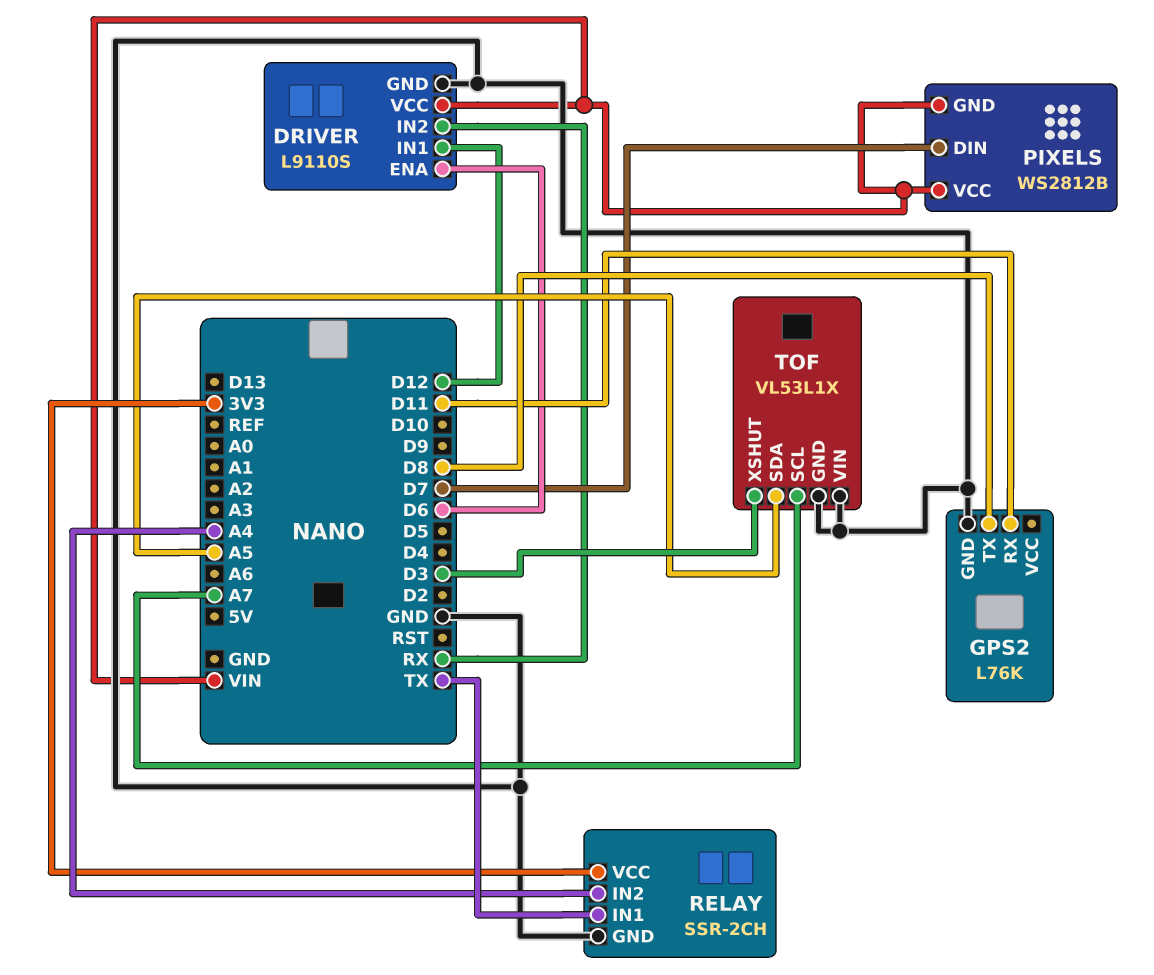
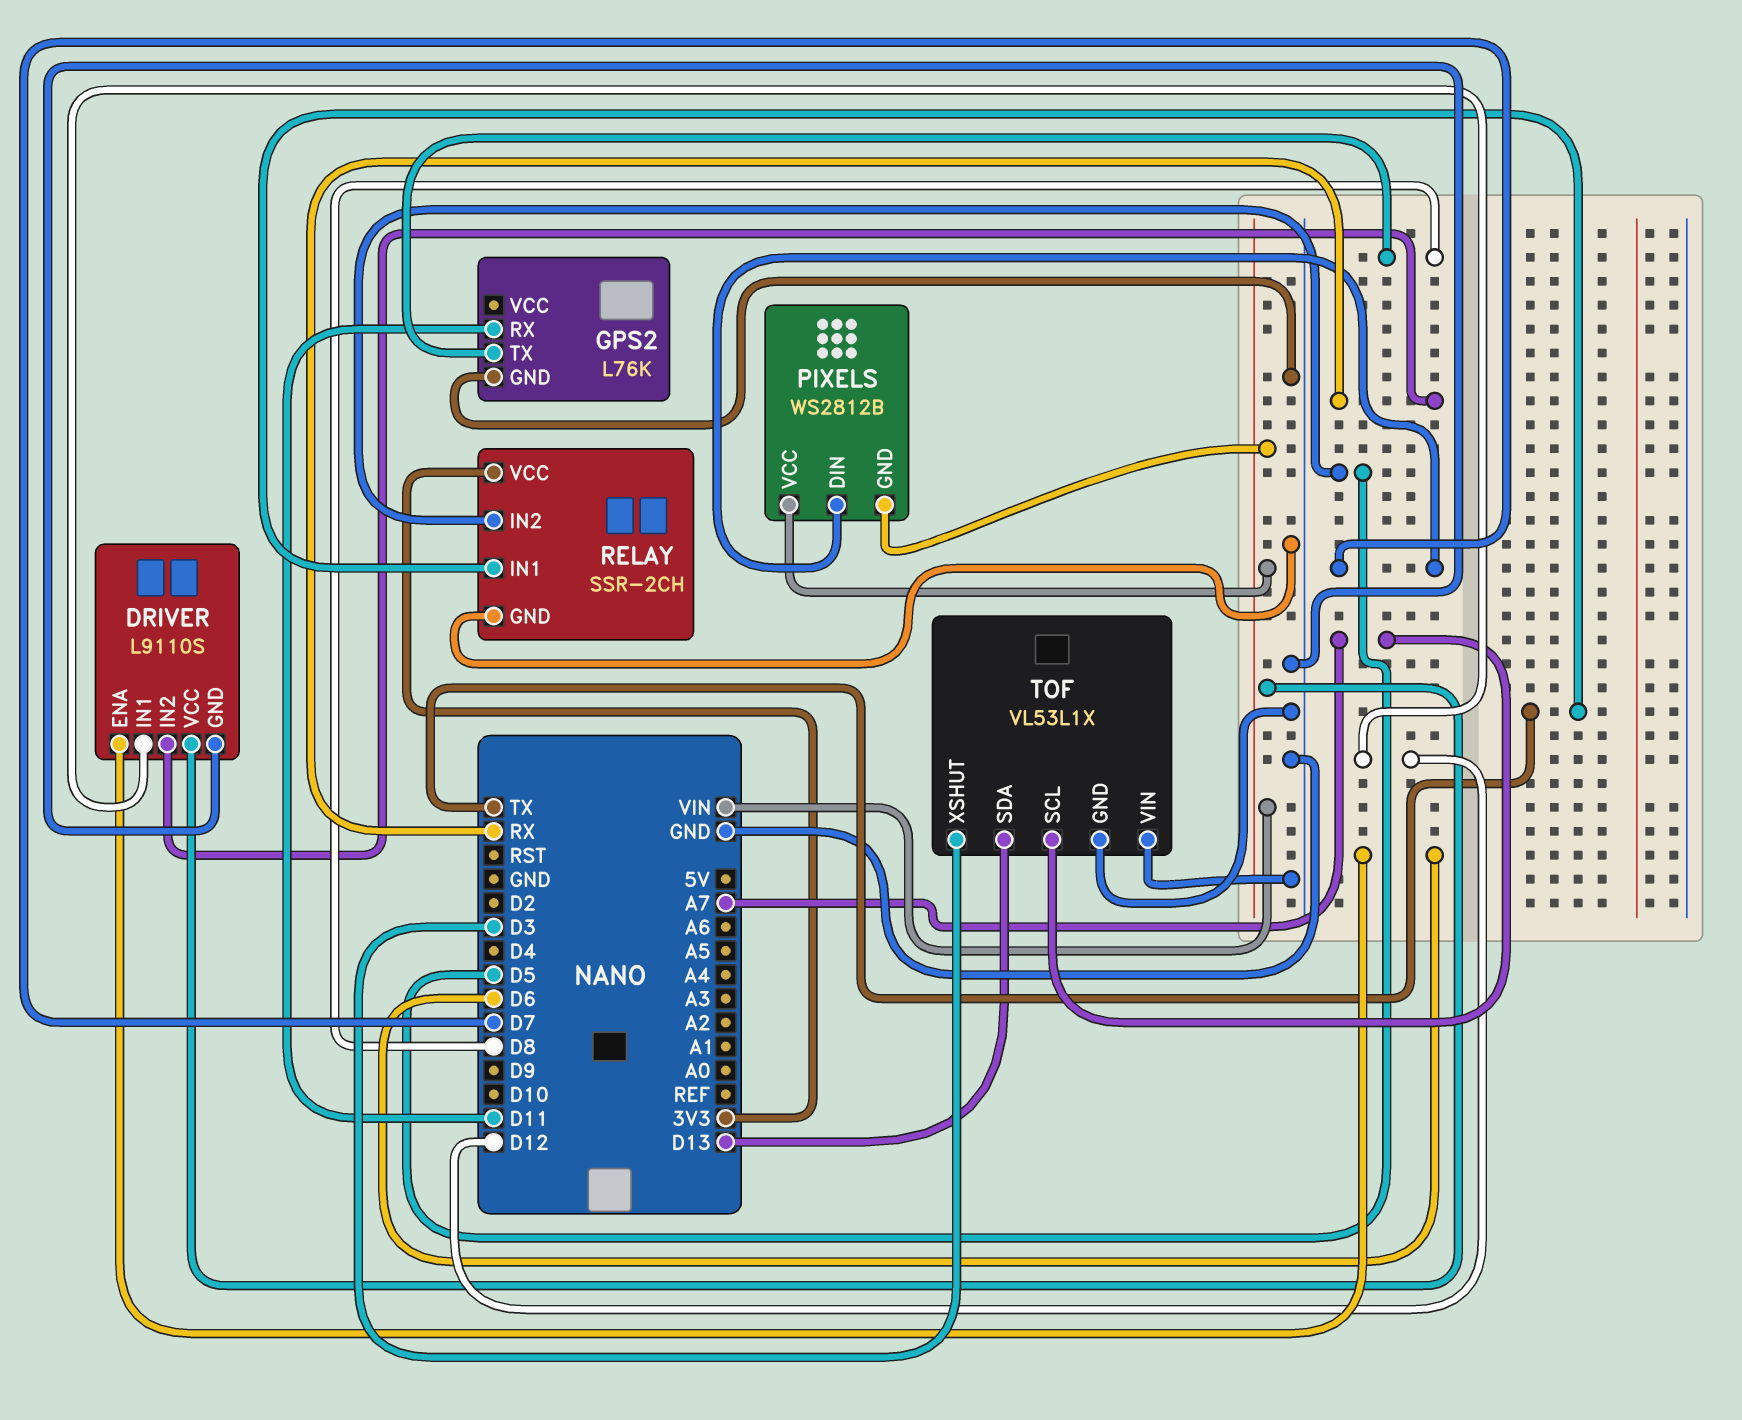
RELAY pin IN2: A4 -> D5
TOF pin SDA: A5 -> D13

